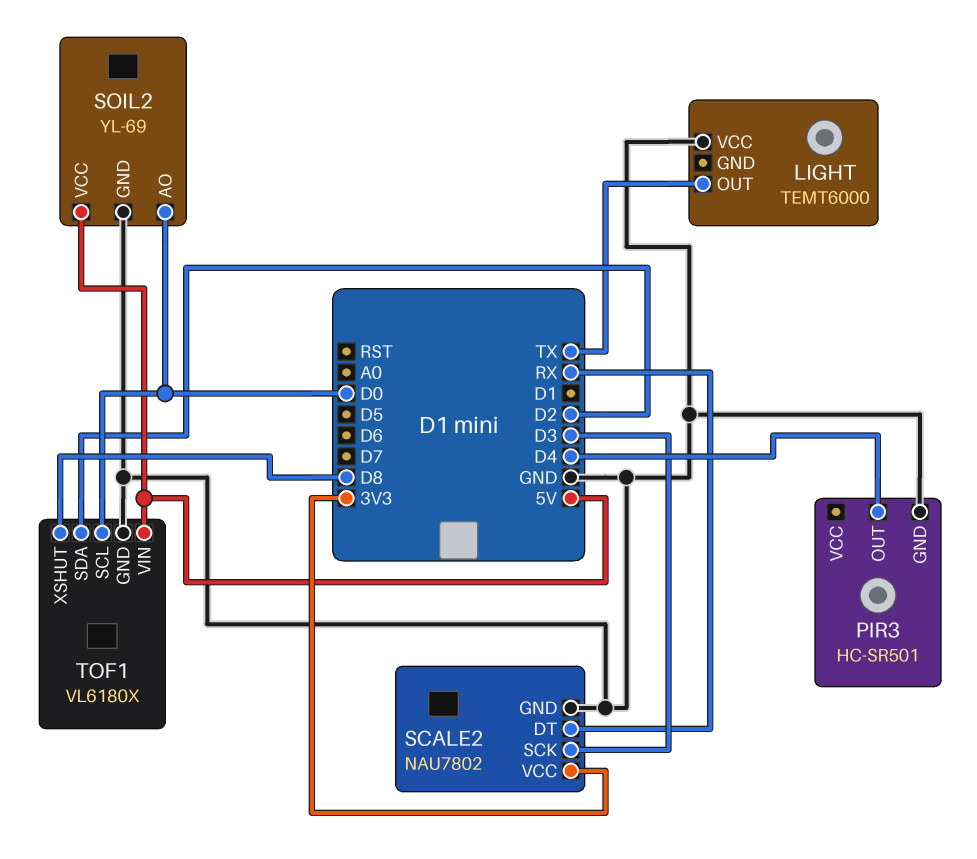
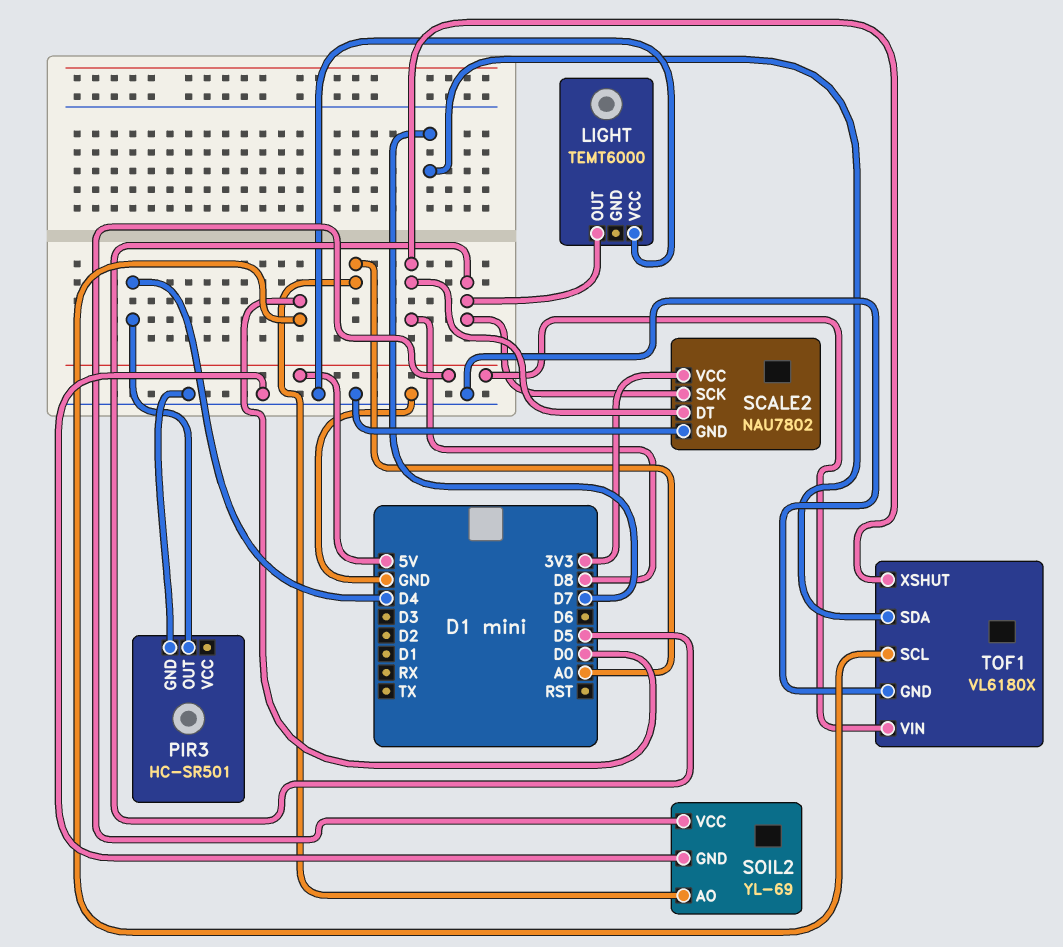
LIGHT pin OUT: TX -> D5
SCALE2 pin DT: RX -> D8
SCALE2 pin SCK: D3 -> D5
SOIL2 pin AO: D0 -> A0
TOF1 pin SDA: D2 -> D7

